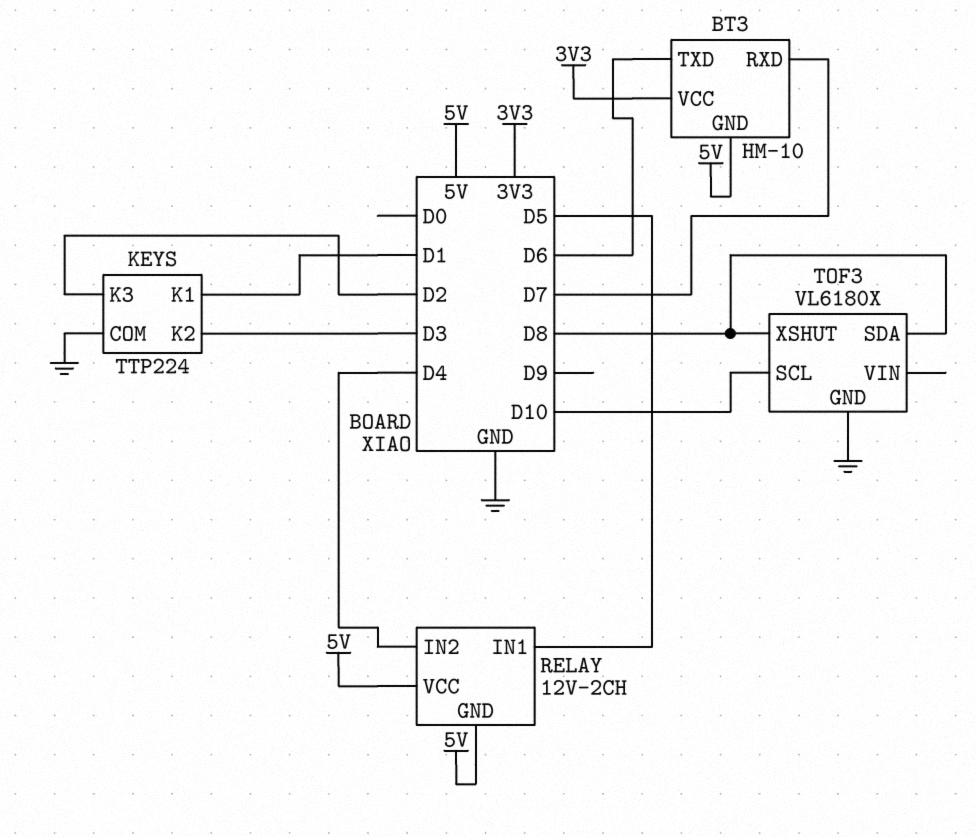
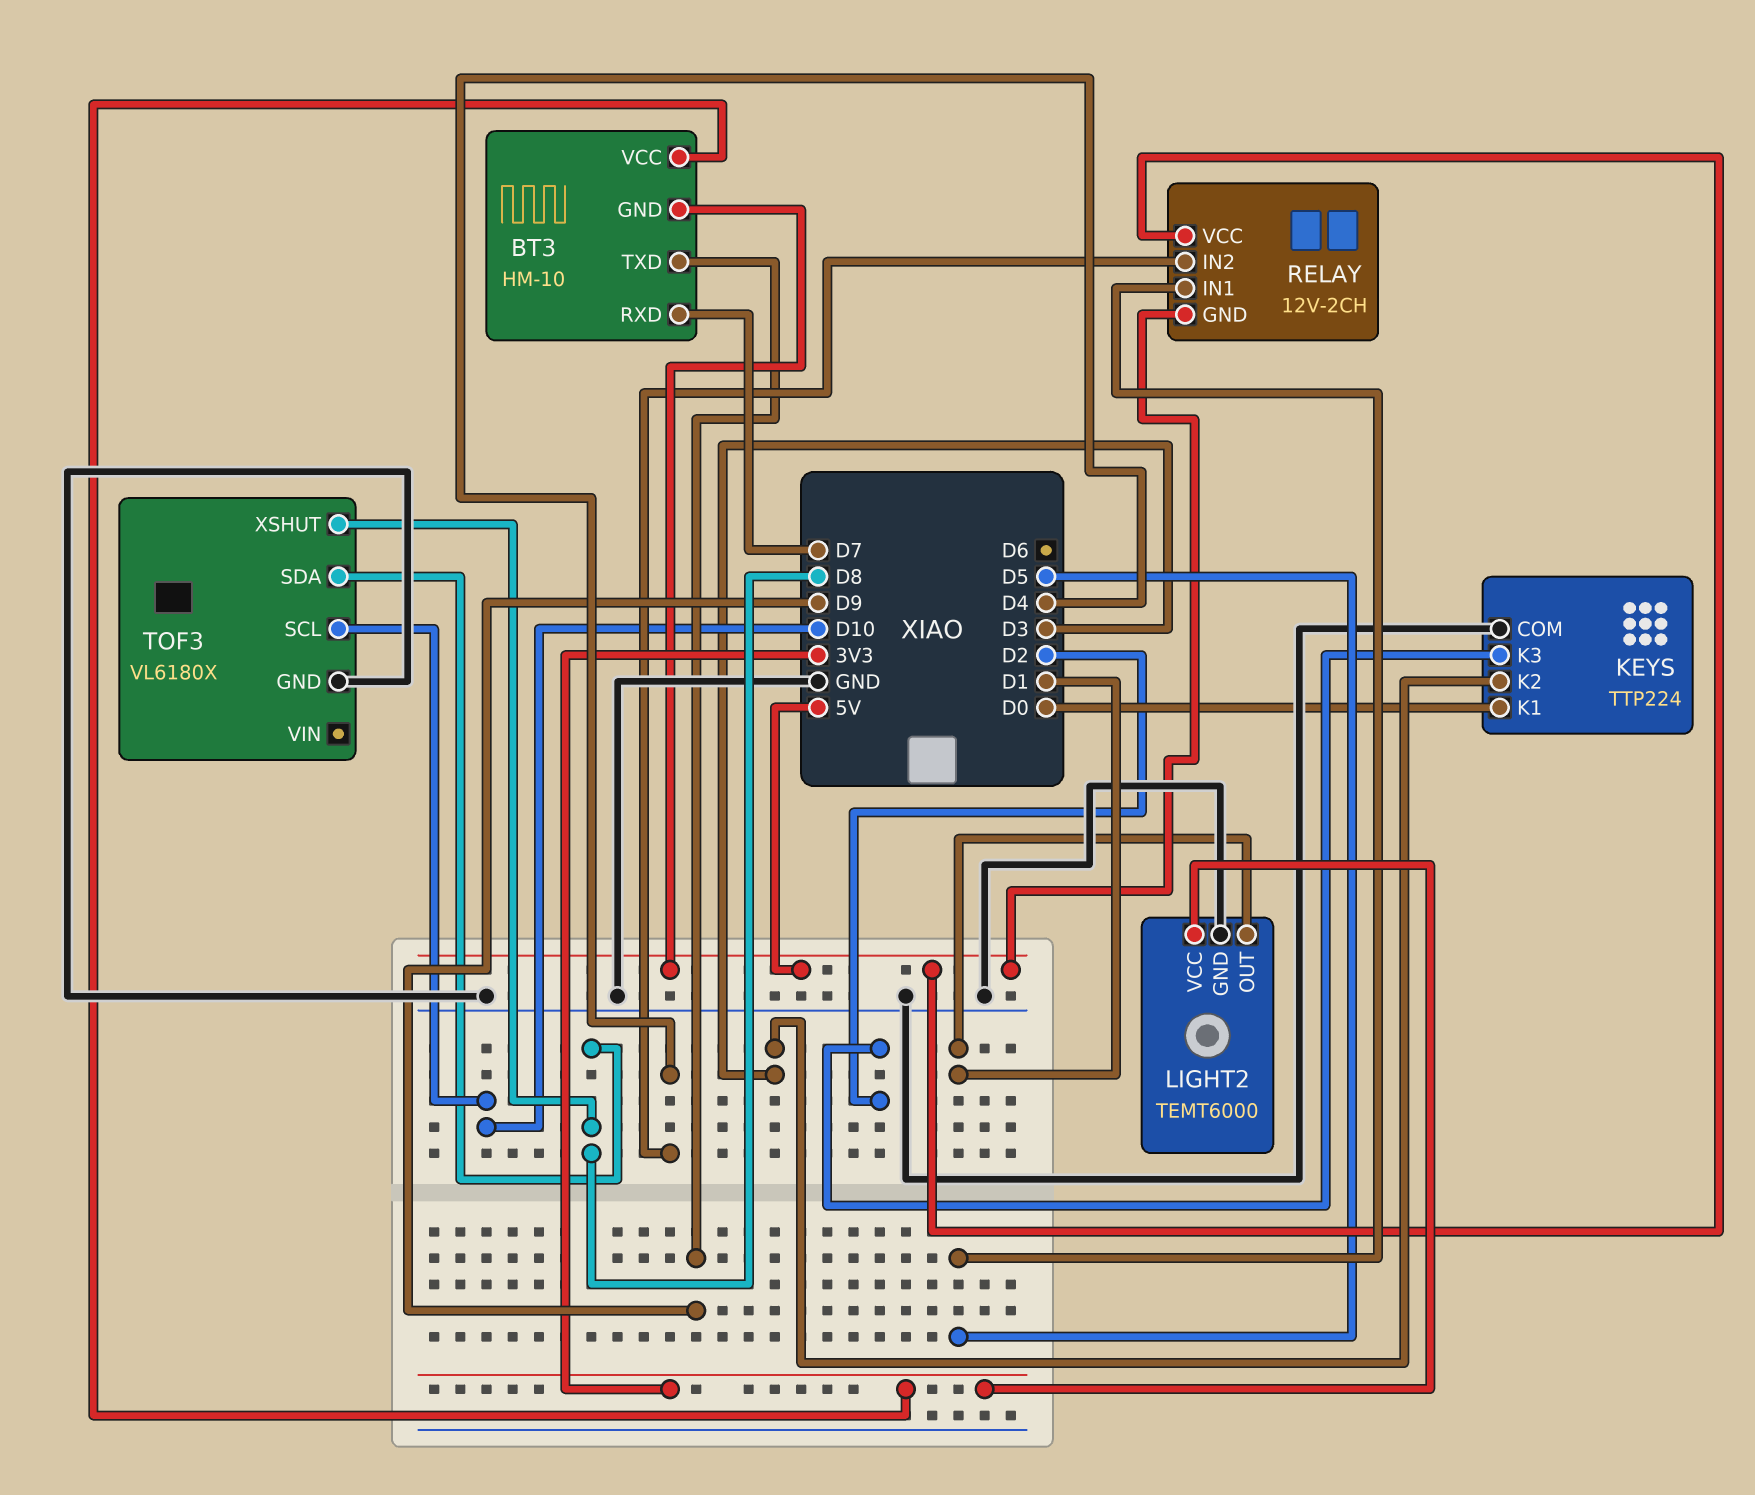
BT3 pin TXD: D6 -> D9
KEYS pin K1: D1 -> D0
LIGHT2: none -> TEMT6000
LIGHT2 pin GND: none -> GND
LIGHT2 pin OUT: none -> D1
LIGHT2 pin VCC: none -> 3V3

